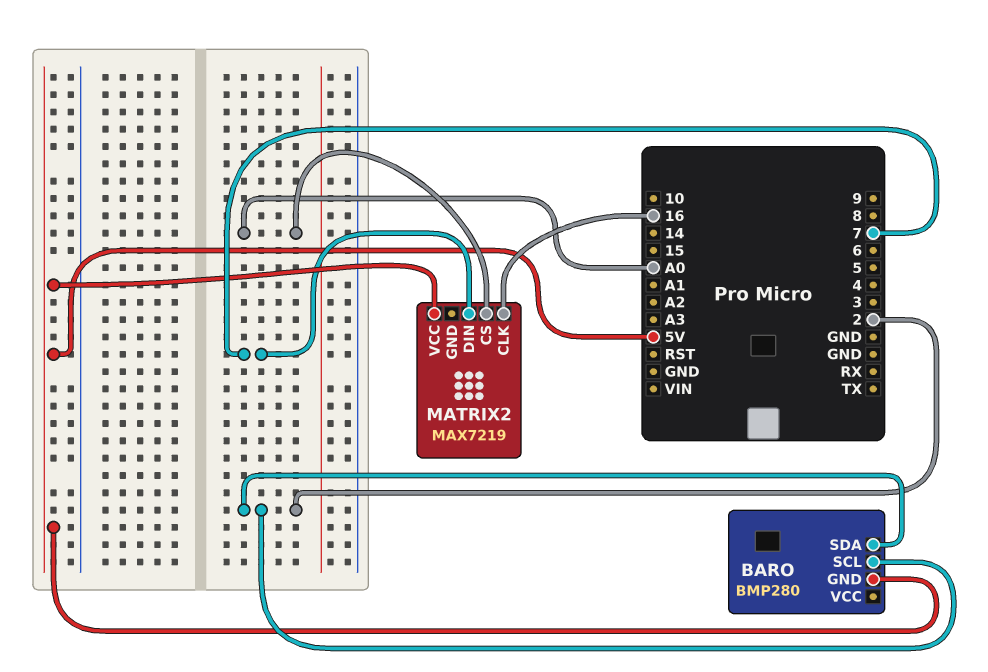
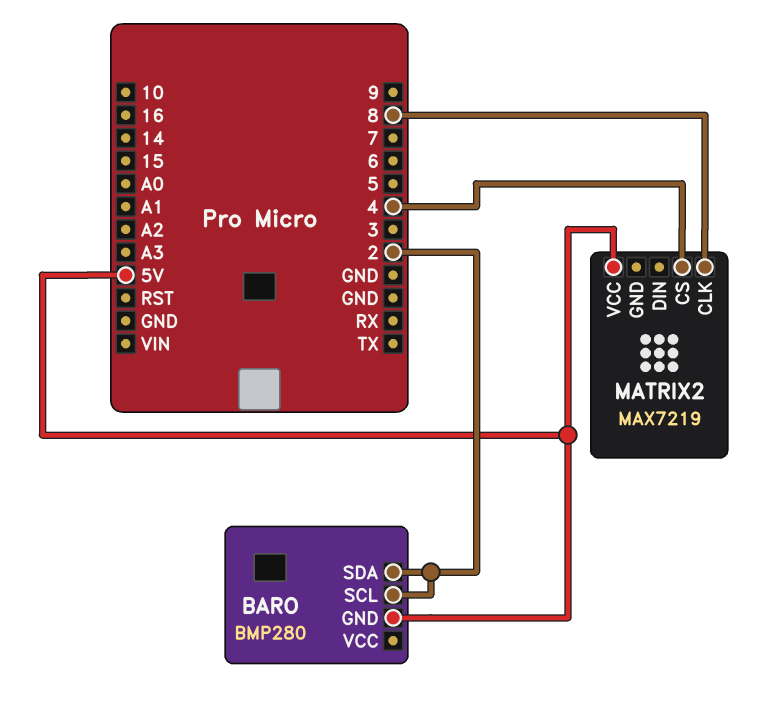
MATRIX2 pin CLK: 16 -> 8
MATRIX2 pin CS: A0 -> 4
MATRIX2 pin DIN: 7 -> none

